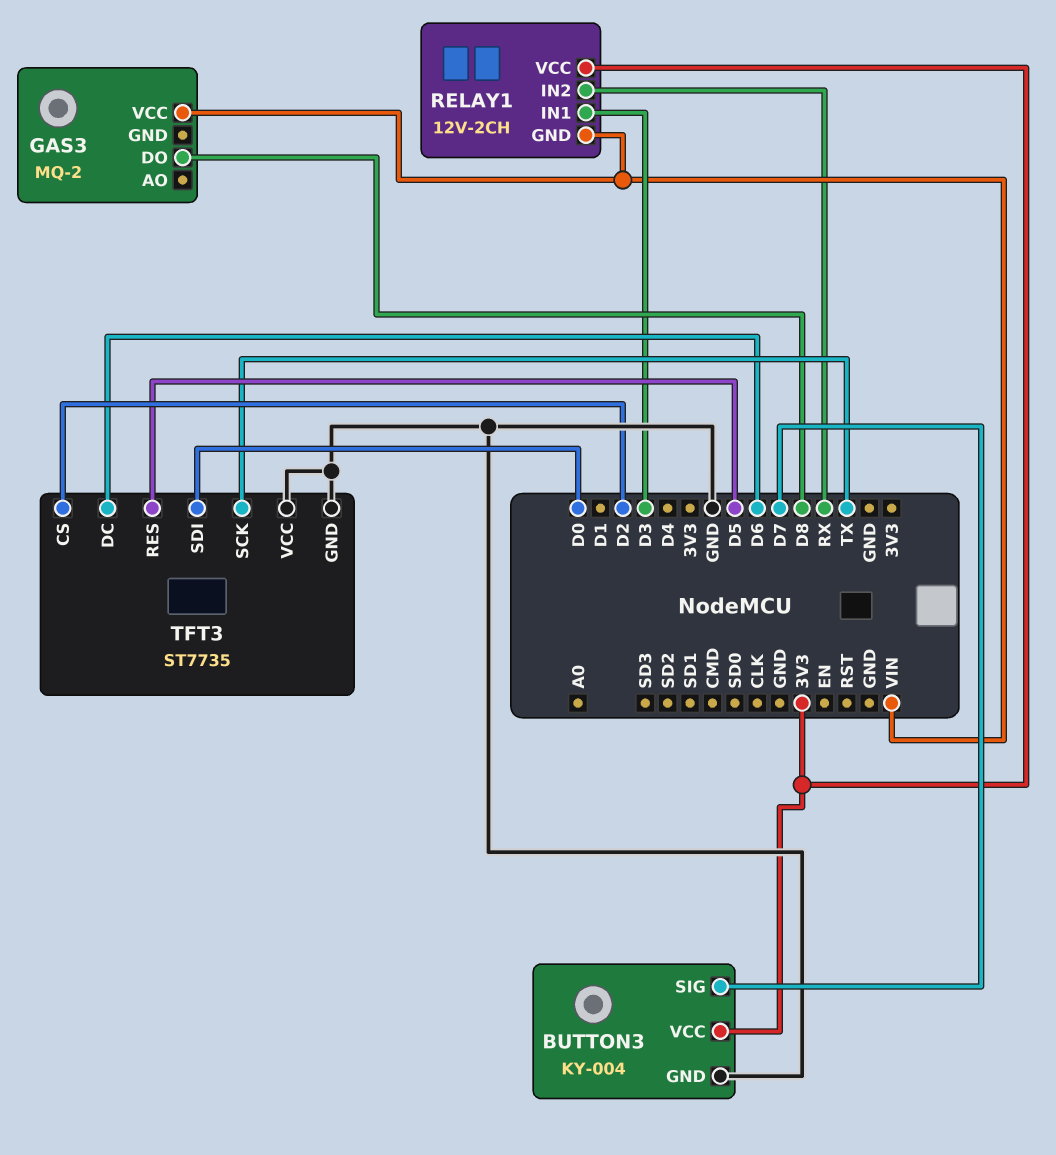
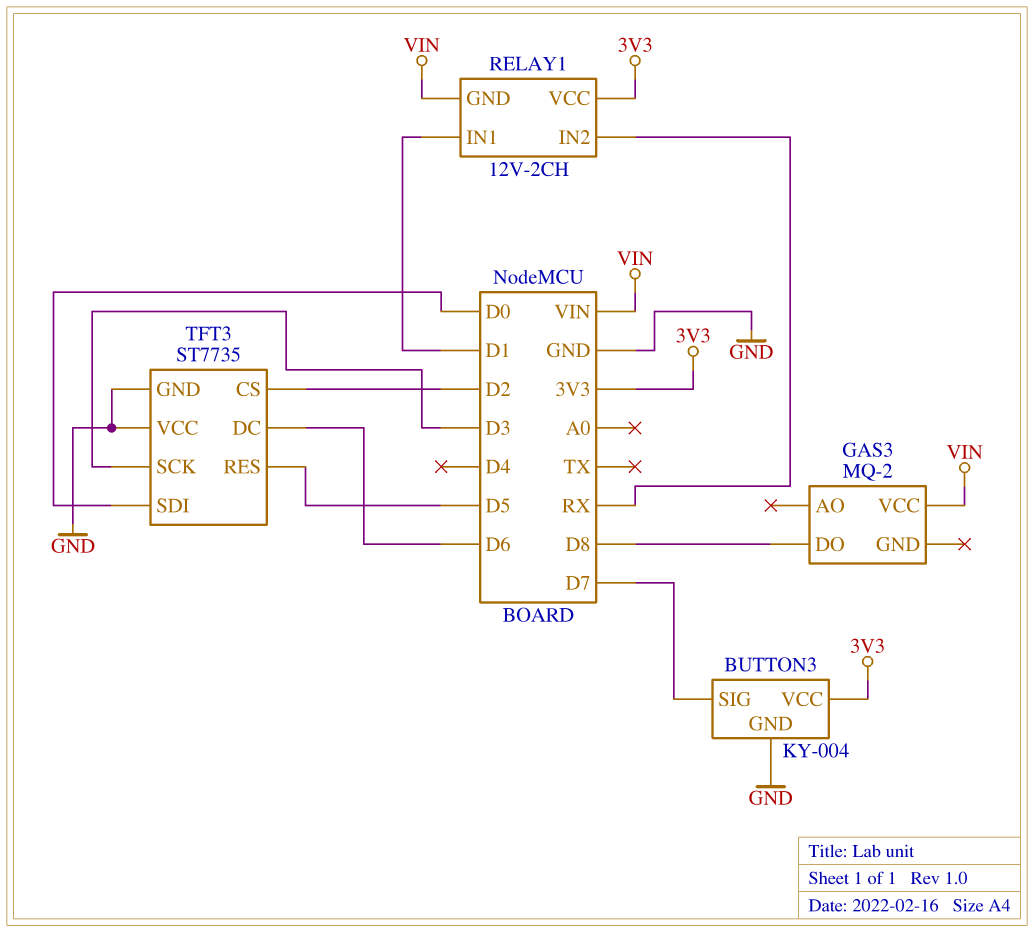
RELAY1 pin IN1: D3 -> D1
TFT3 pin SCK: TX -> D3

